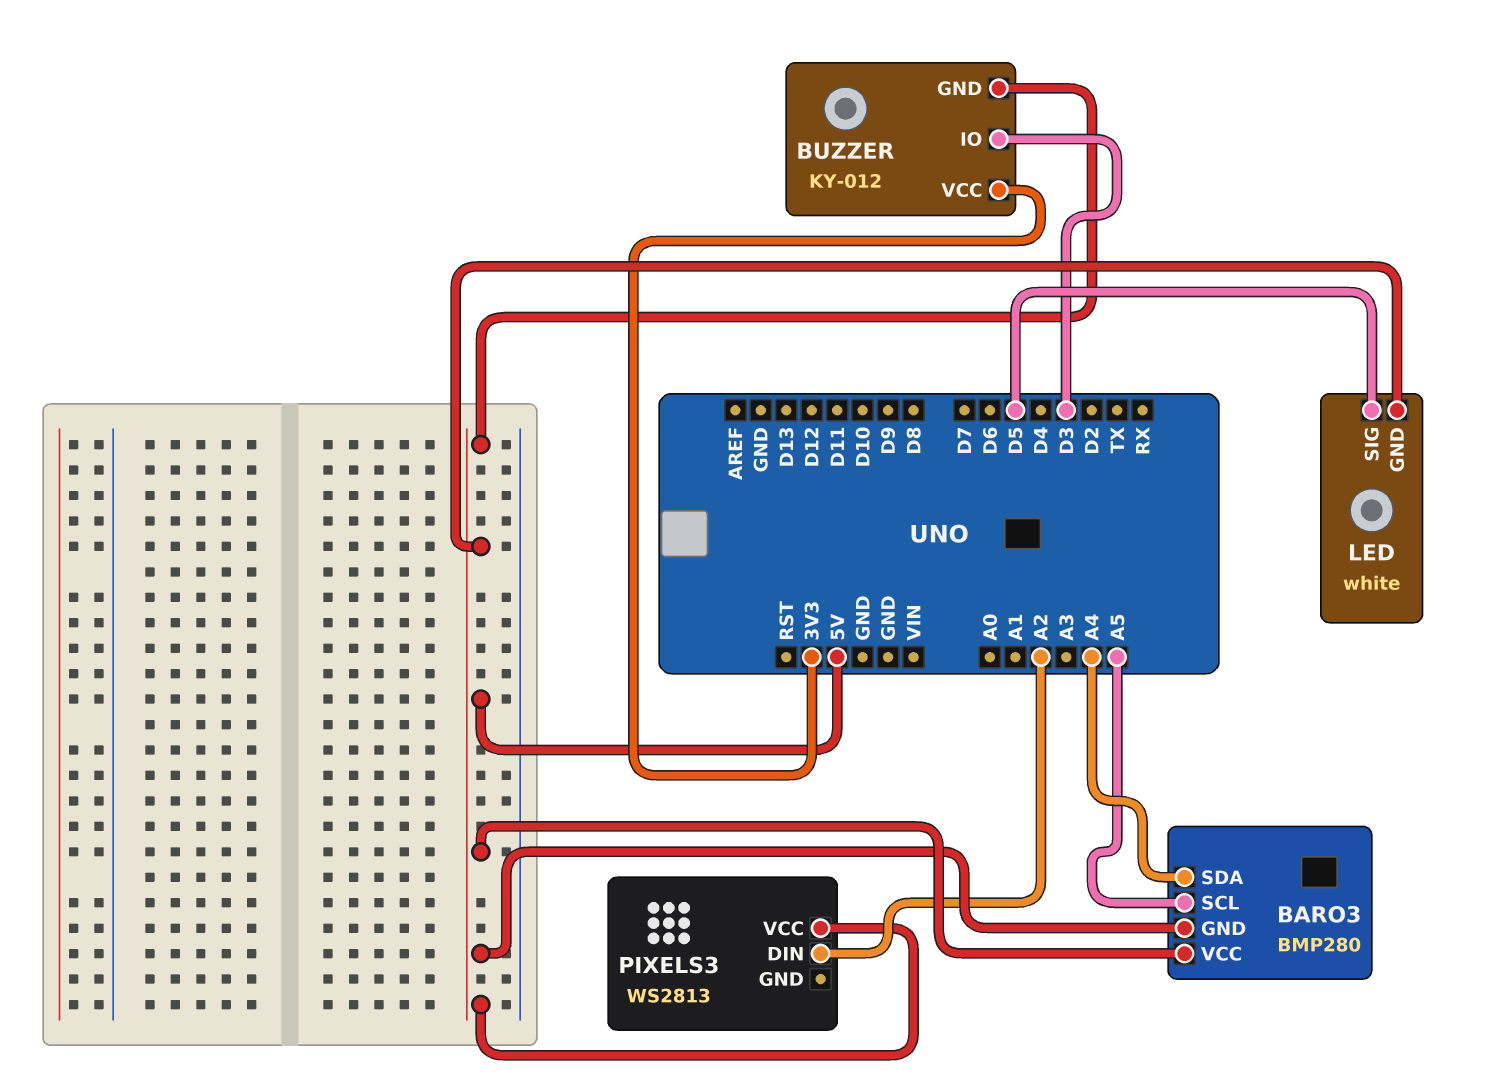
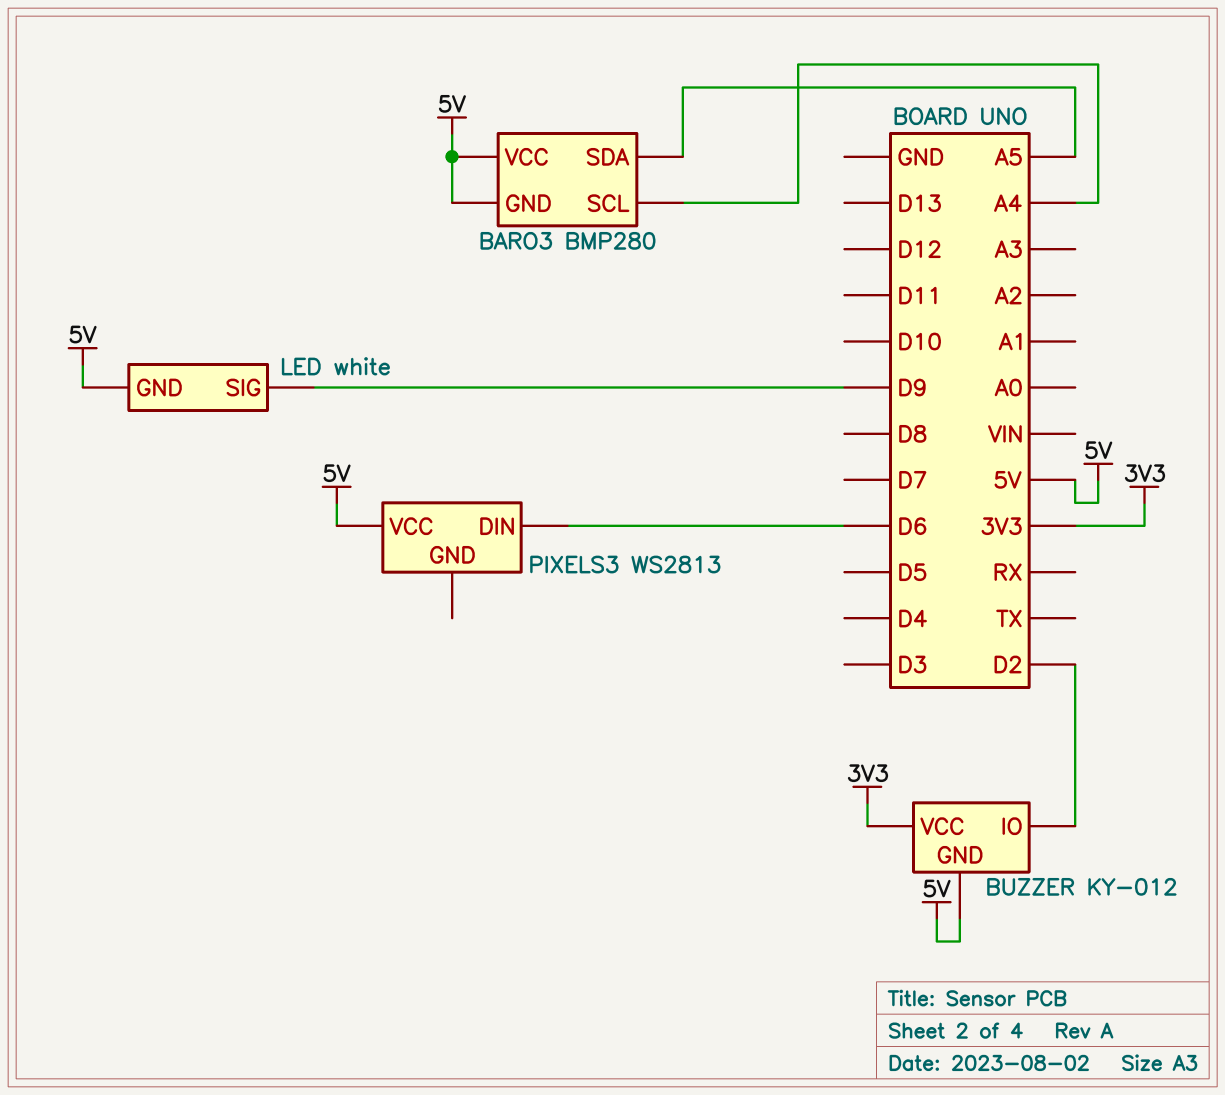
BARO3 pin SCL: A5 -> A4
BARO3 pin SDA: A4 -> A5
BUZZER pin IO: D3 -> D2
LED pin SIG: D5 -> D9
PIXELS3 pin DIN: A2 -> D6

